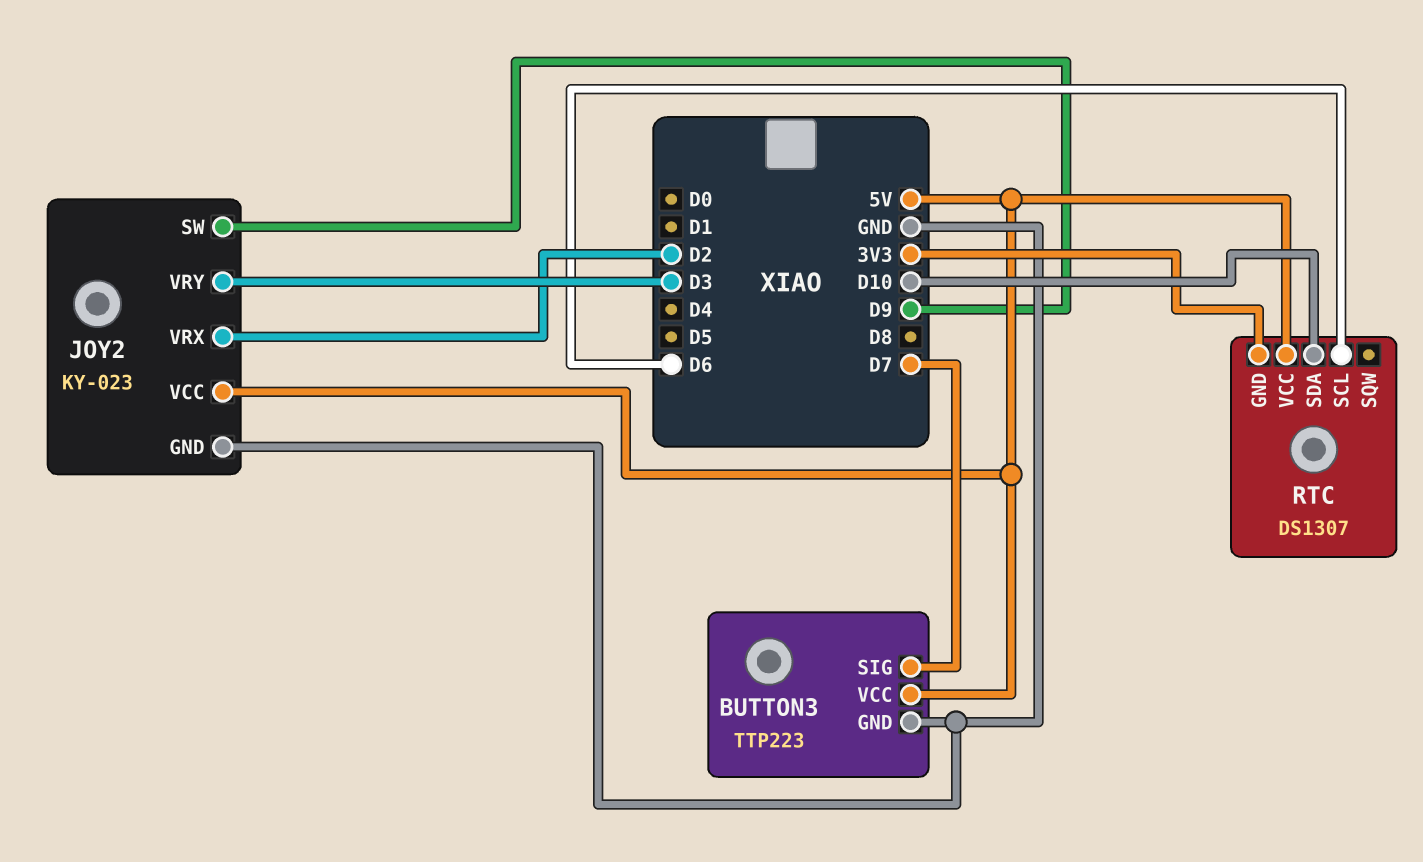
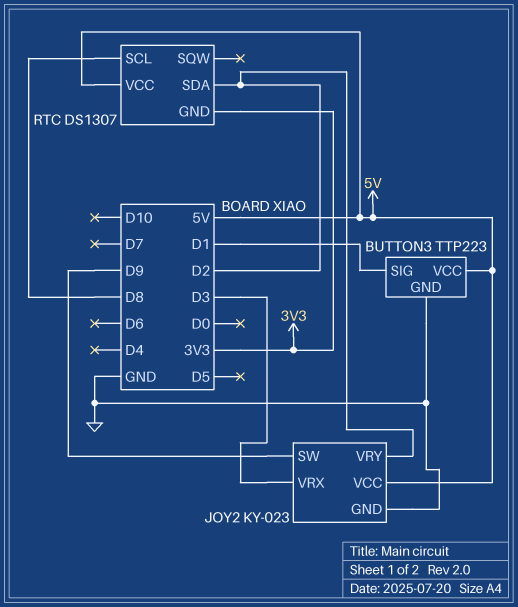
BUTTON3 pin SIG: D7 -> D1
JOY2 pin VRX: D2 -> D3
JOY2 pin VRY: D3 -> D2
RTC pin SCL: D6 -> D8
RTC pin SDA: D10 -> D2

